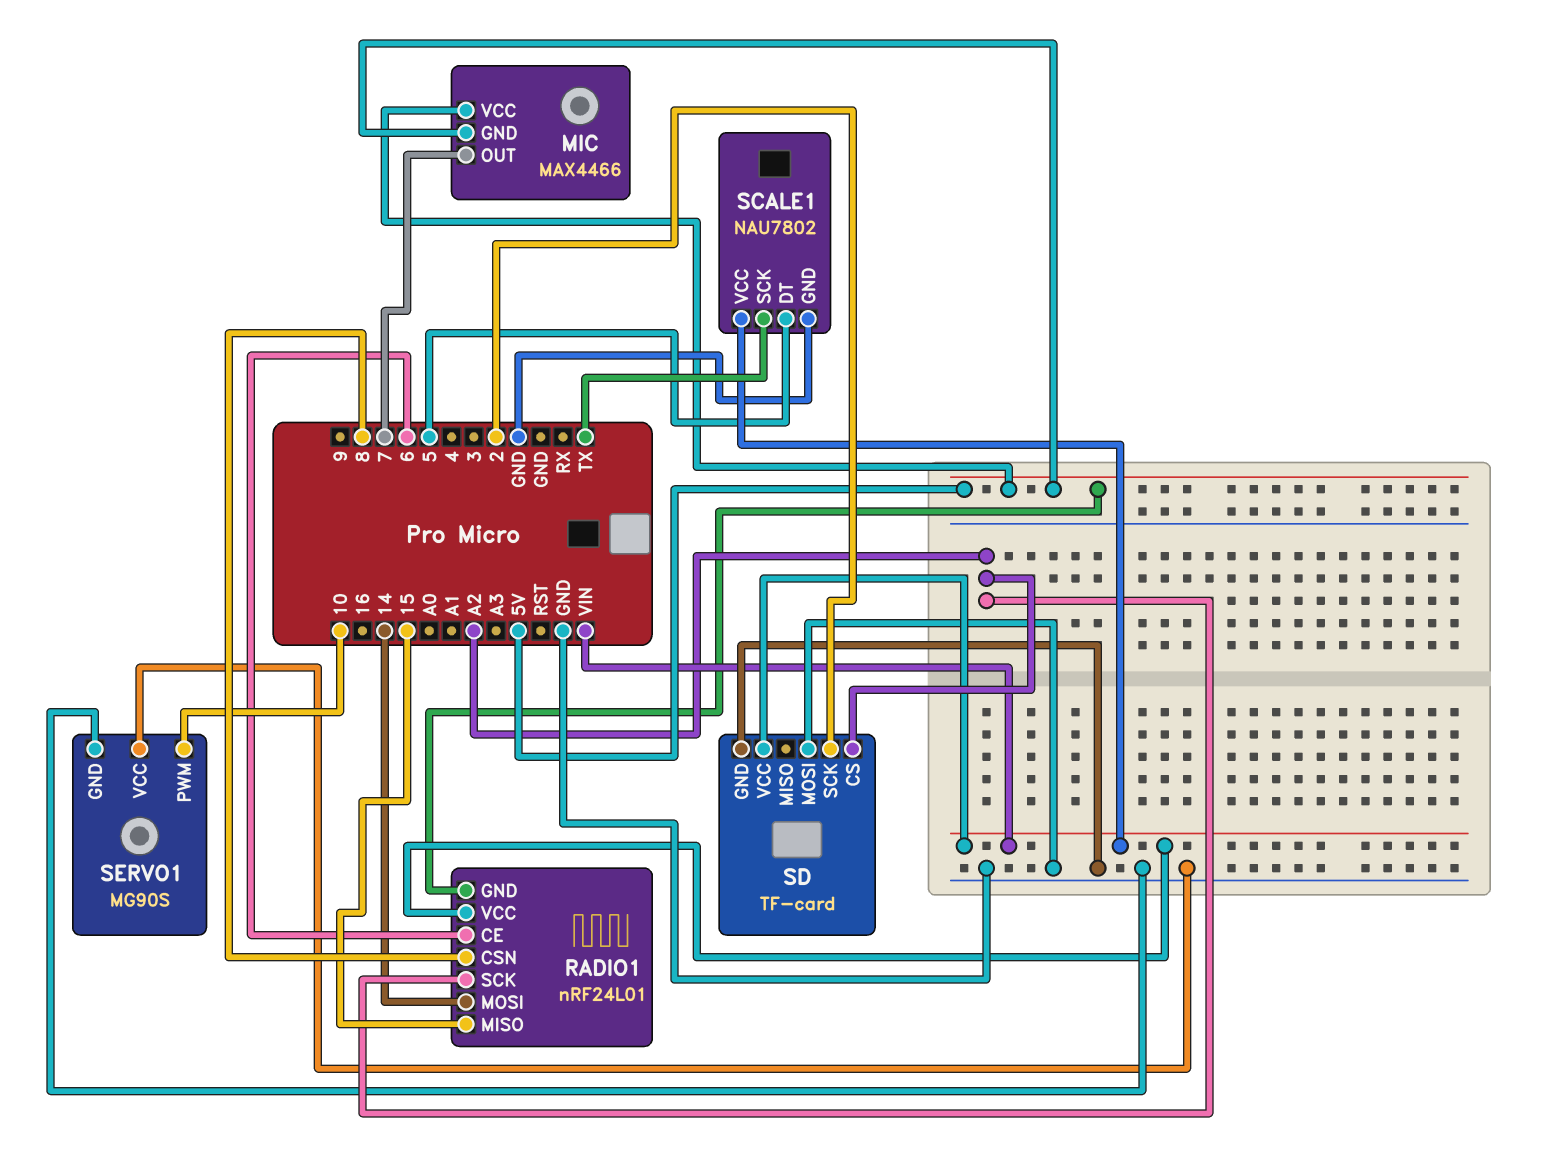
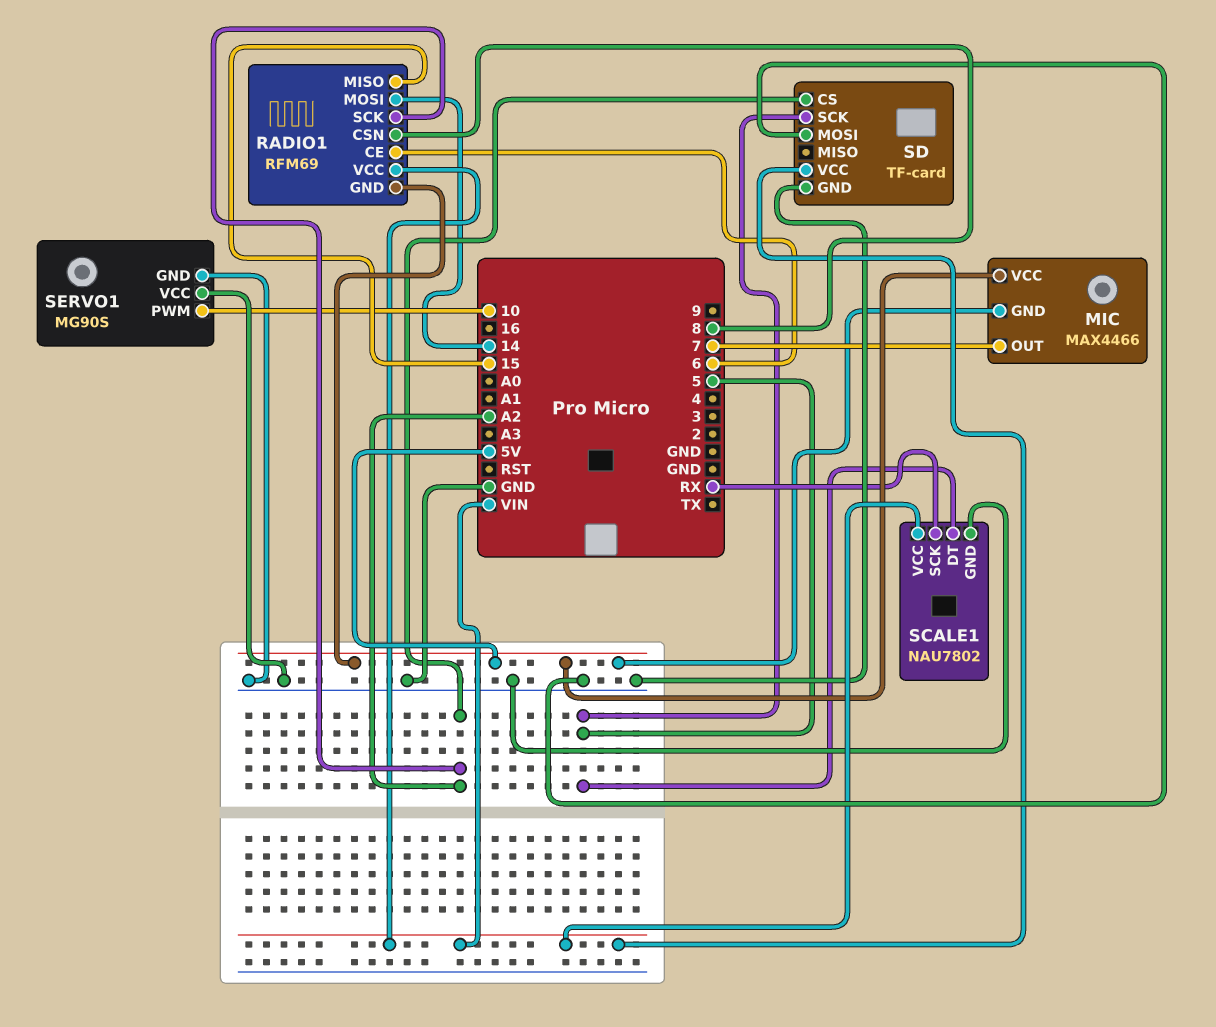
RADIO1: nRF24L01 -> RFM69
SCALE1 pin SCK: TX -> RX
SD pin SCK: 2 -> 5

